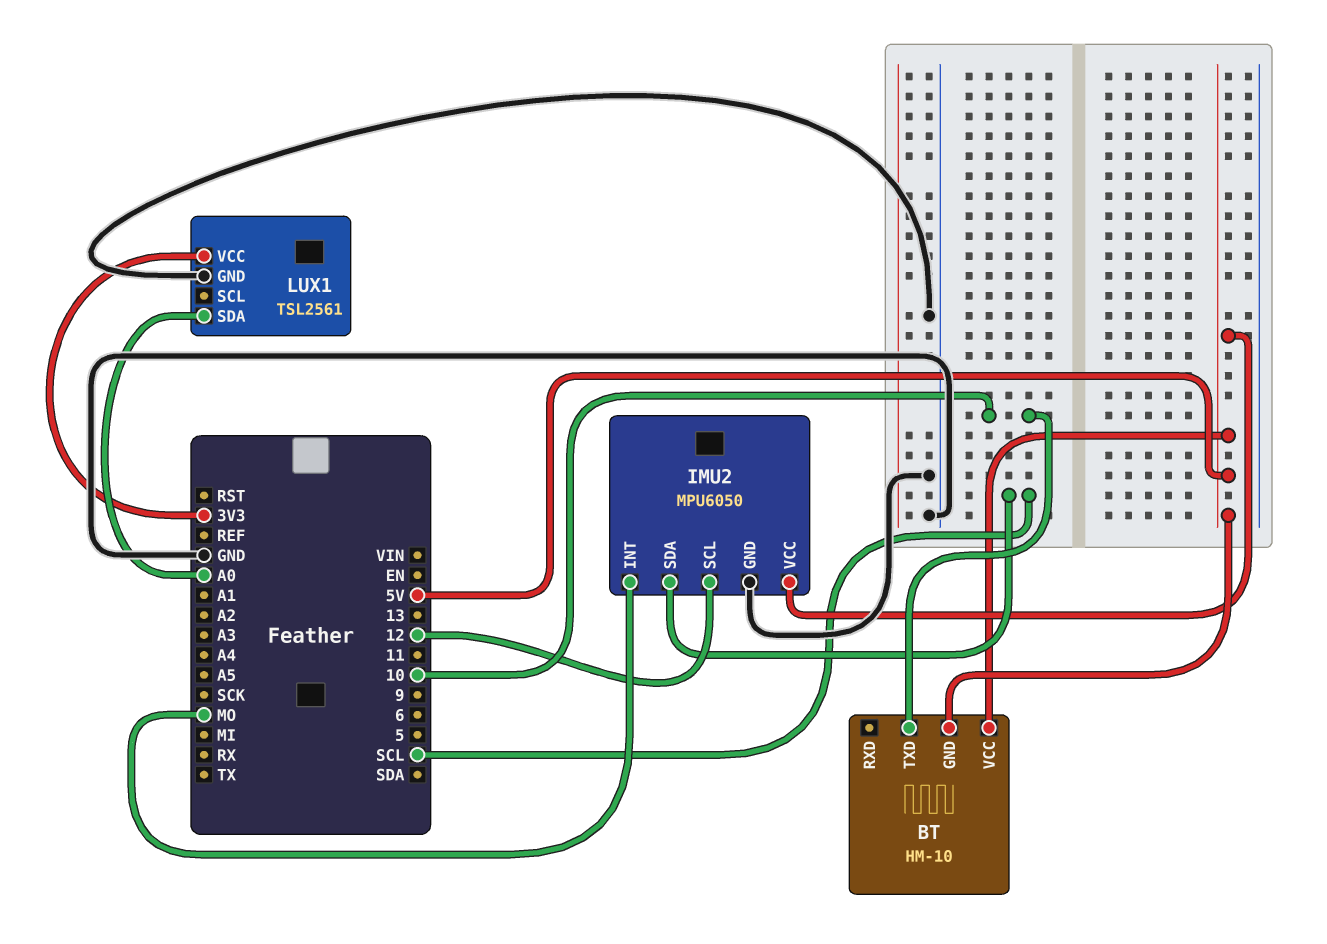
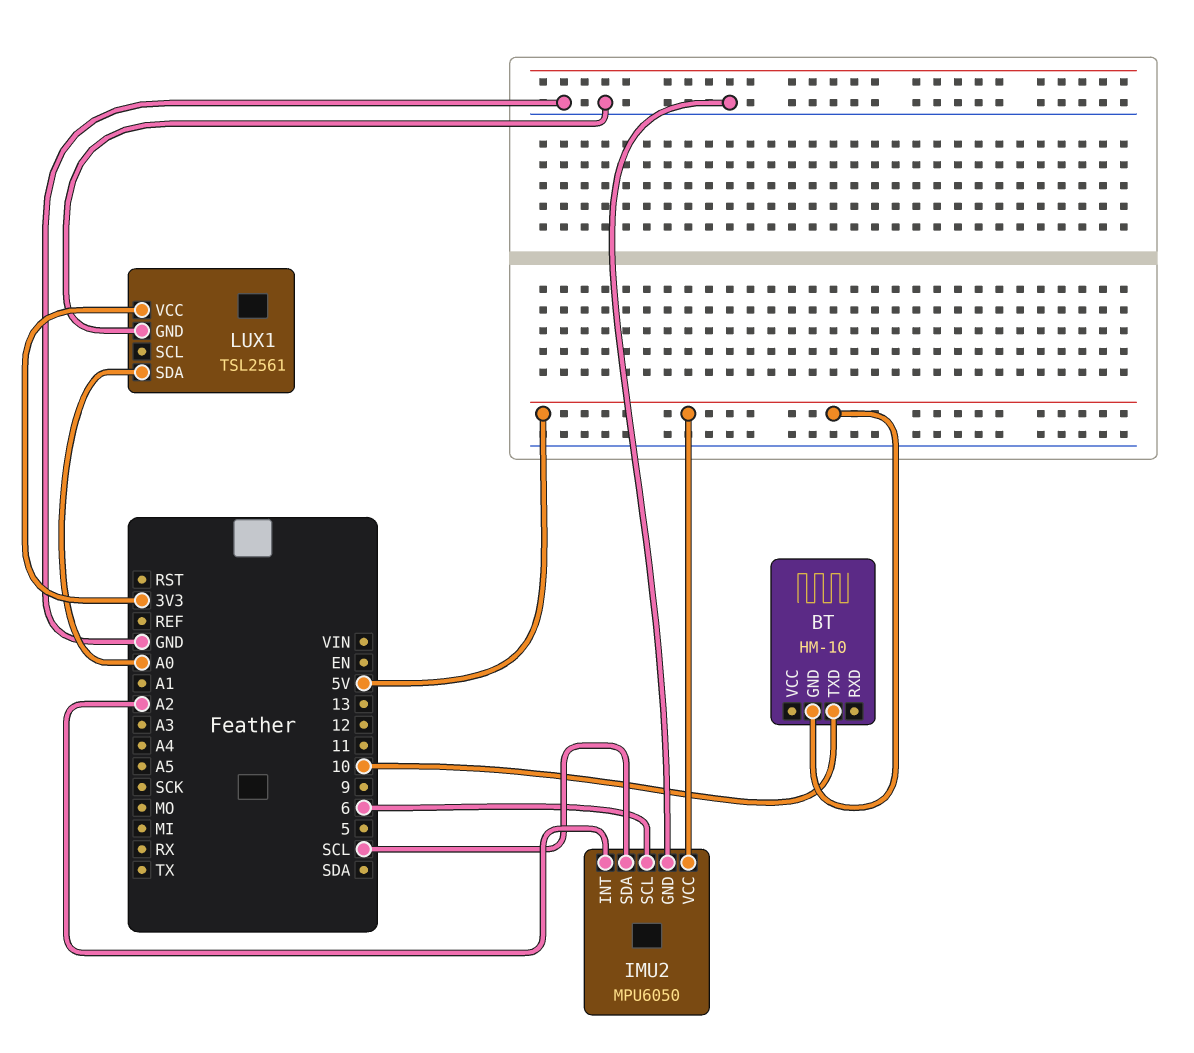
BT pin VCC: 5V -> none
IMU2 pin INT: MO -> A2
IMU2 pin SCL: 12 -> 6

